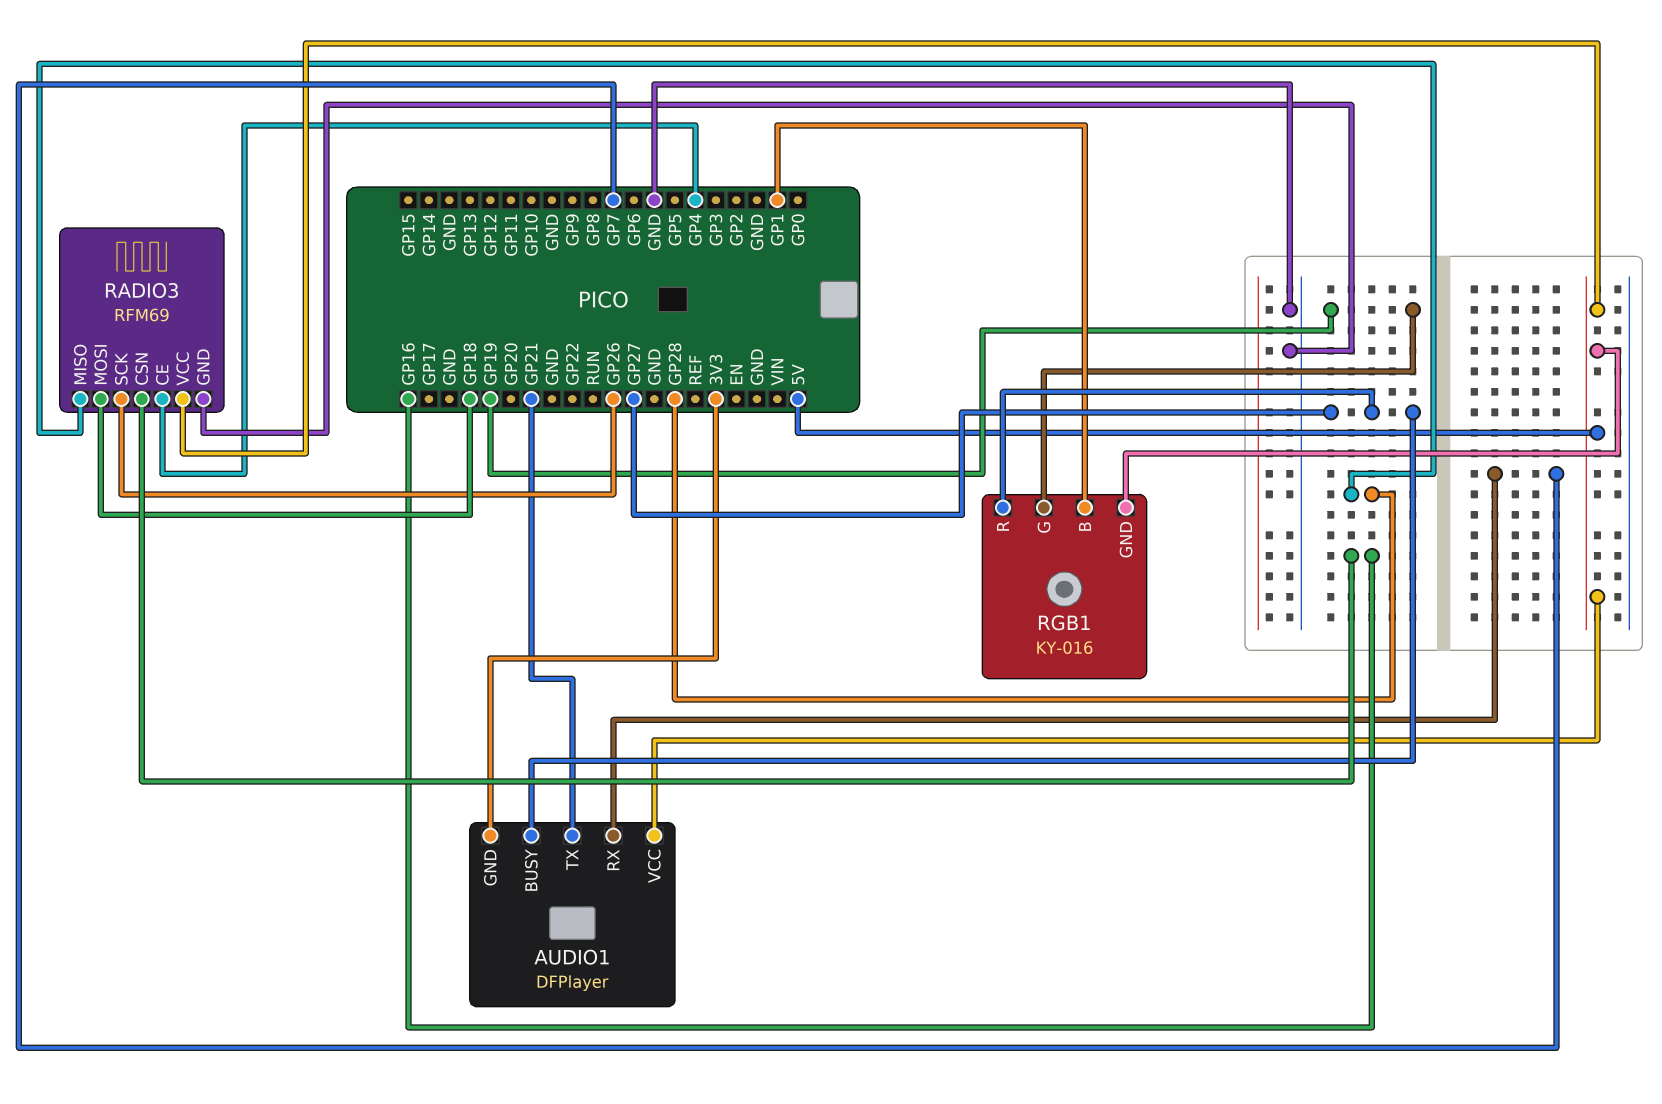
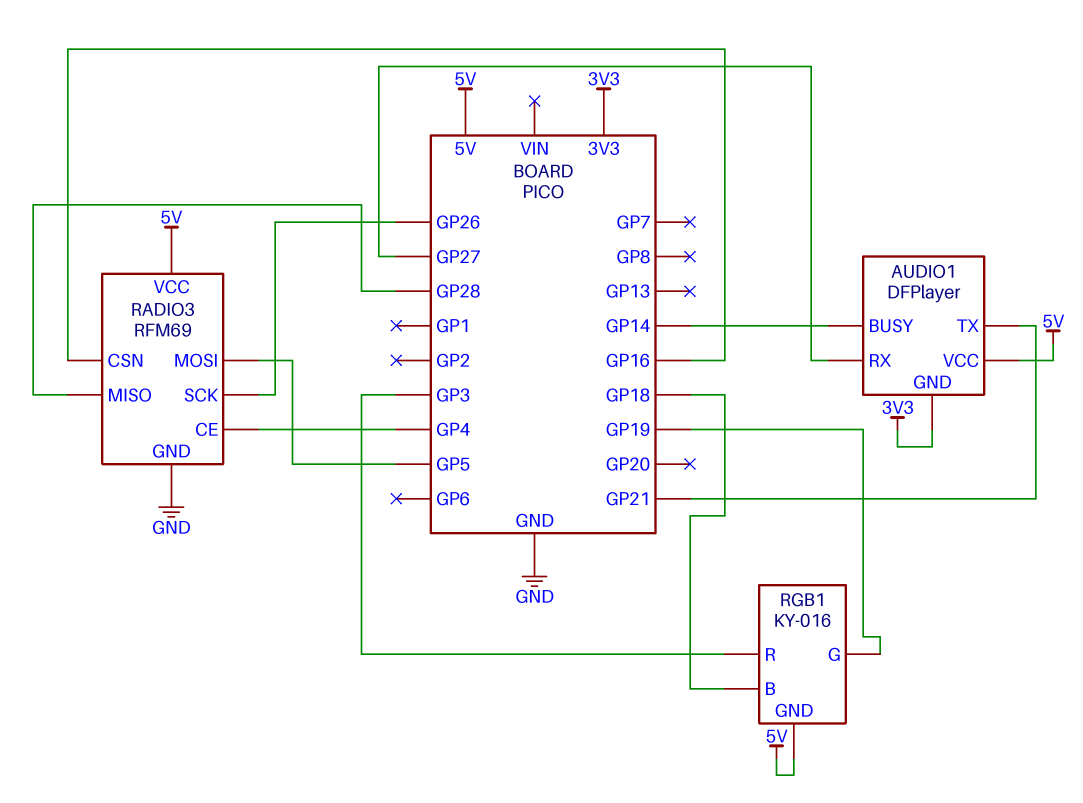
AUDIO1 pin BUSY: GP27 -> GP14
AUDIO1 pin RX: GP7 -> GP27
RADIO3 pin MOSI: GP18 -> GP5
RGB1 pin B: GP1 -> GP18
RGB1 pin R: GP27 -> GP3

